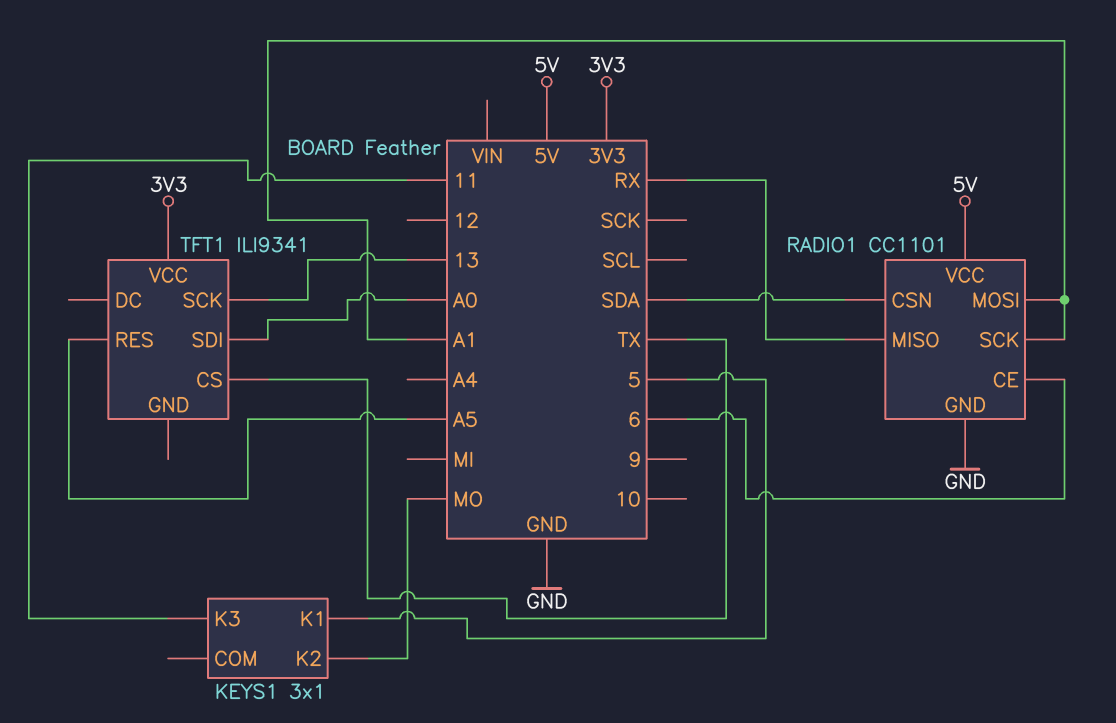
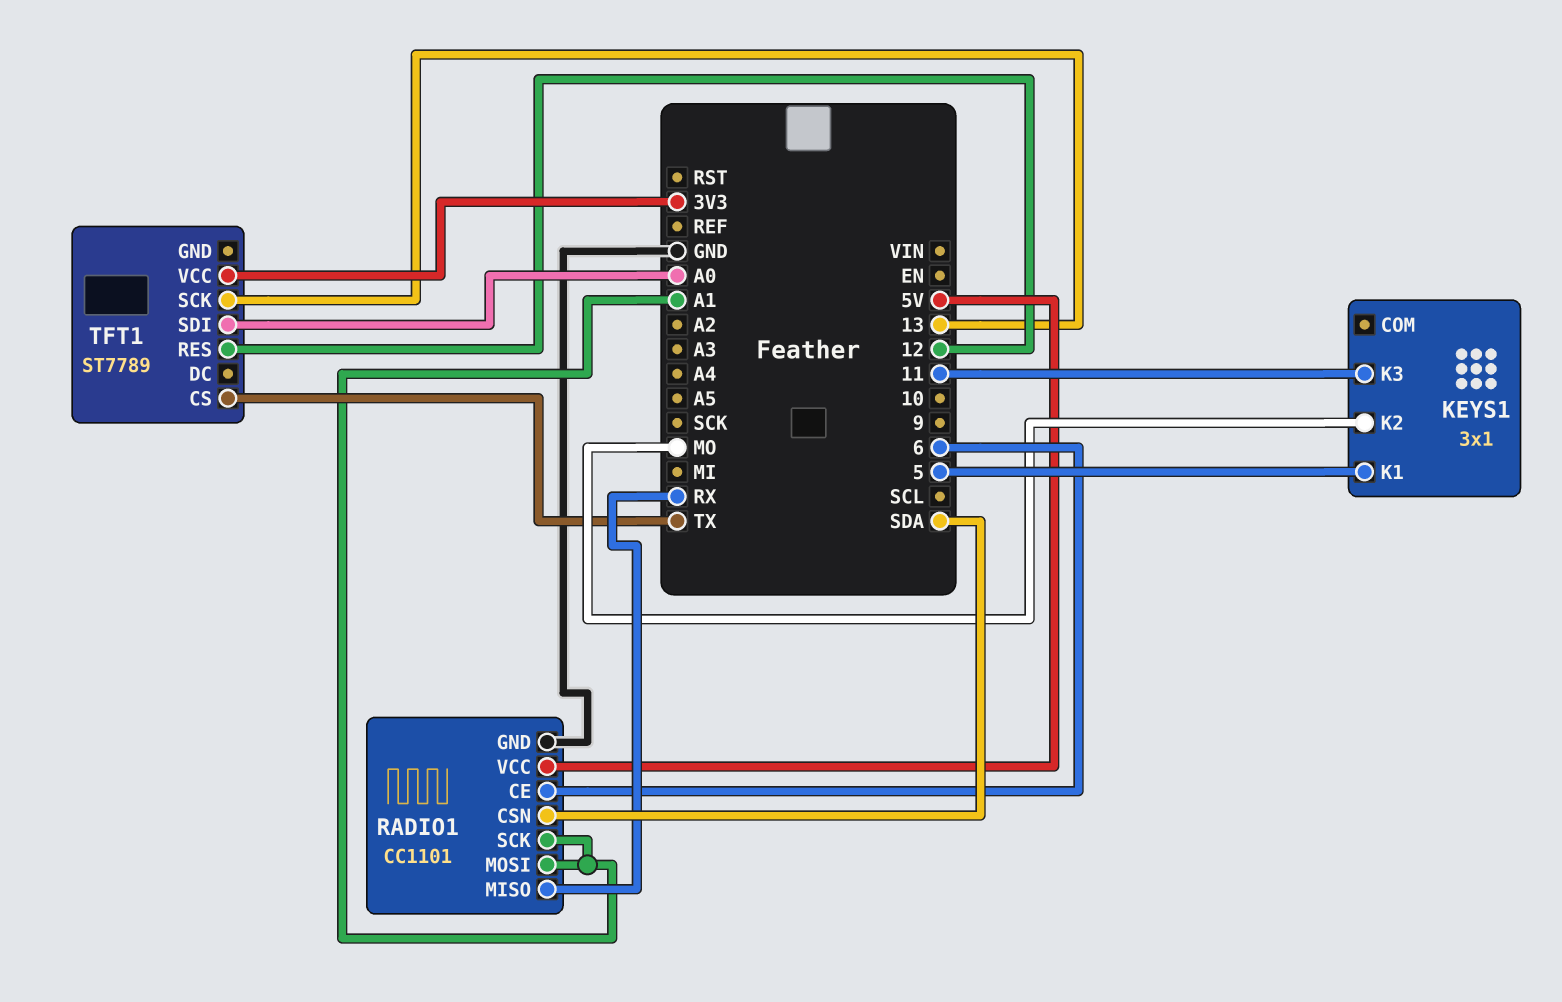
TFT1: ILI9341 -> ST7789
TFT1 pin RES: A5 -> 12

